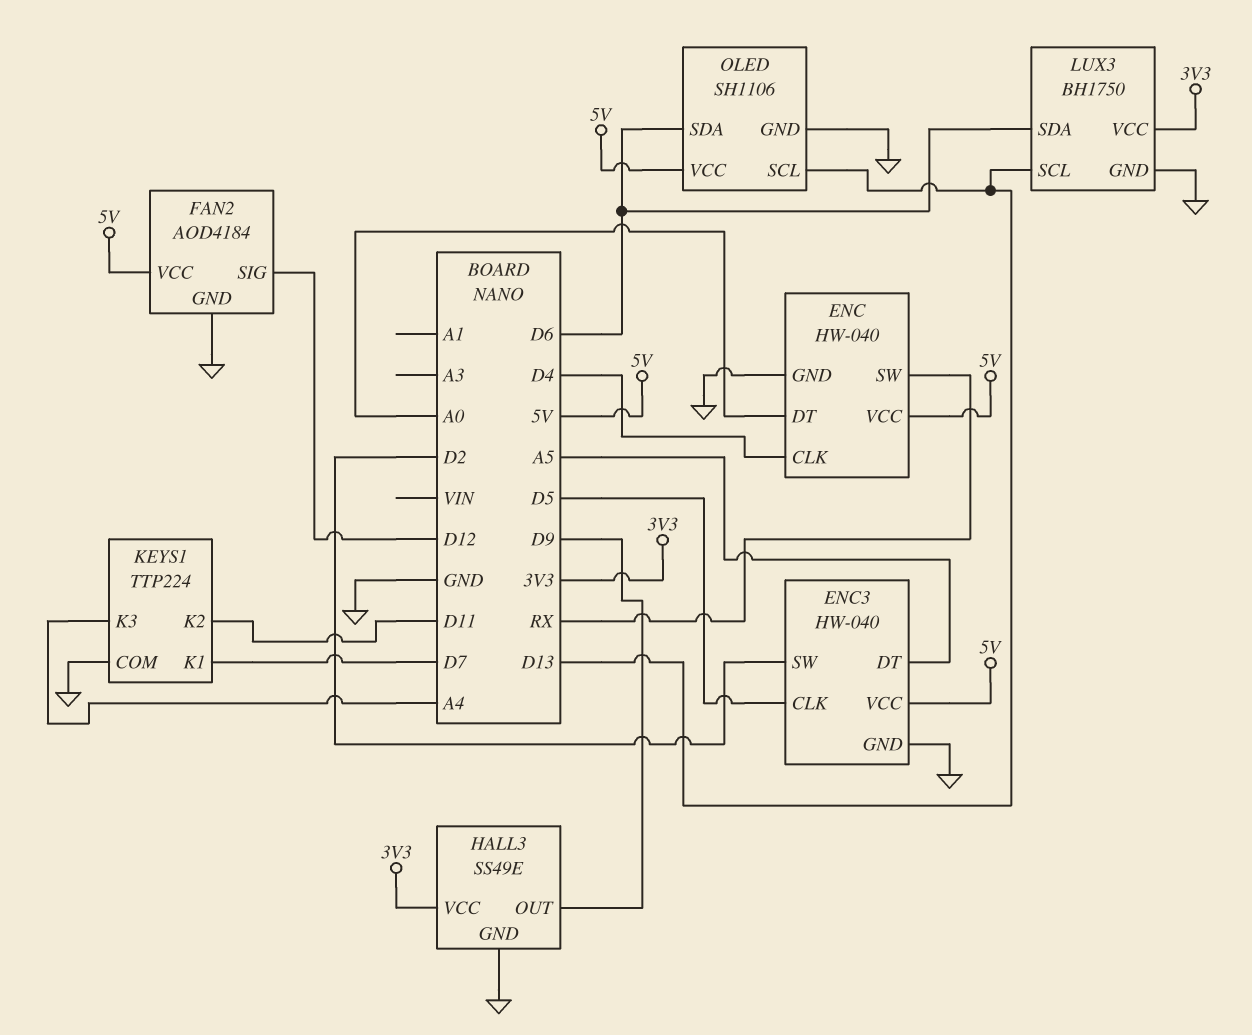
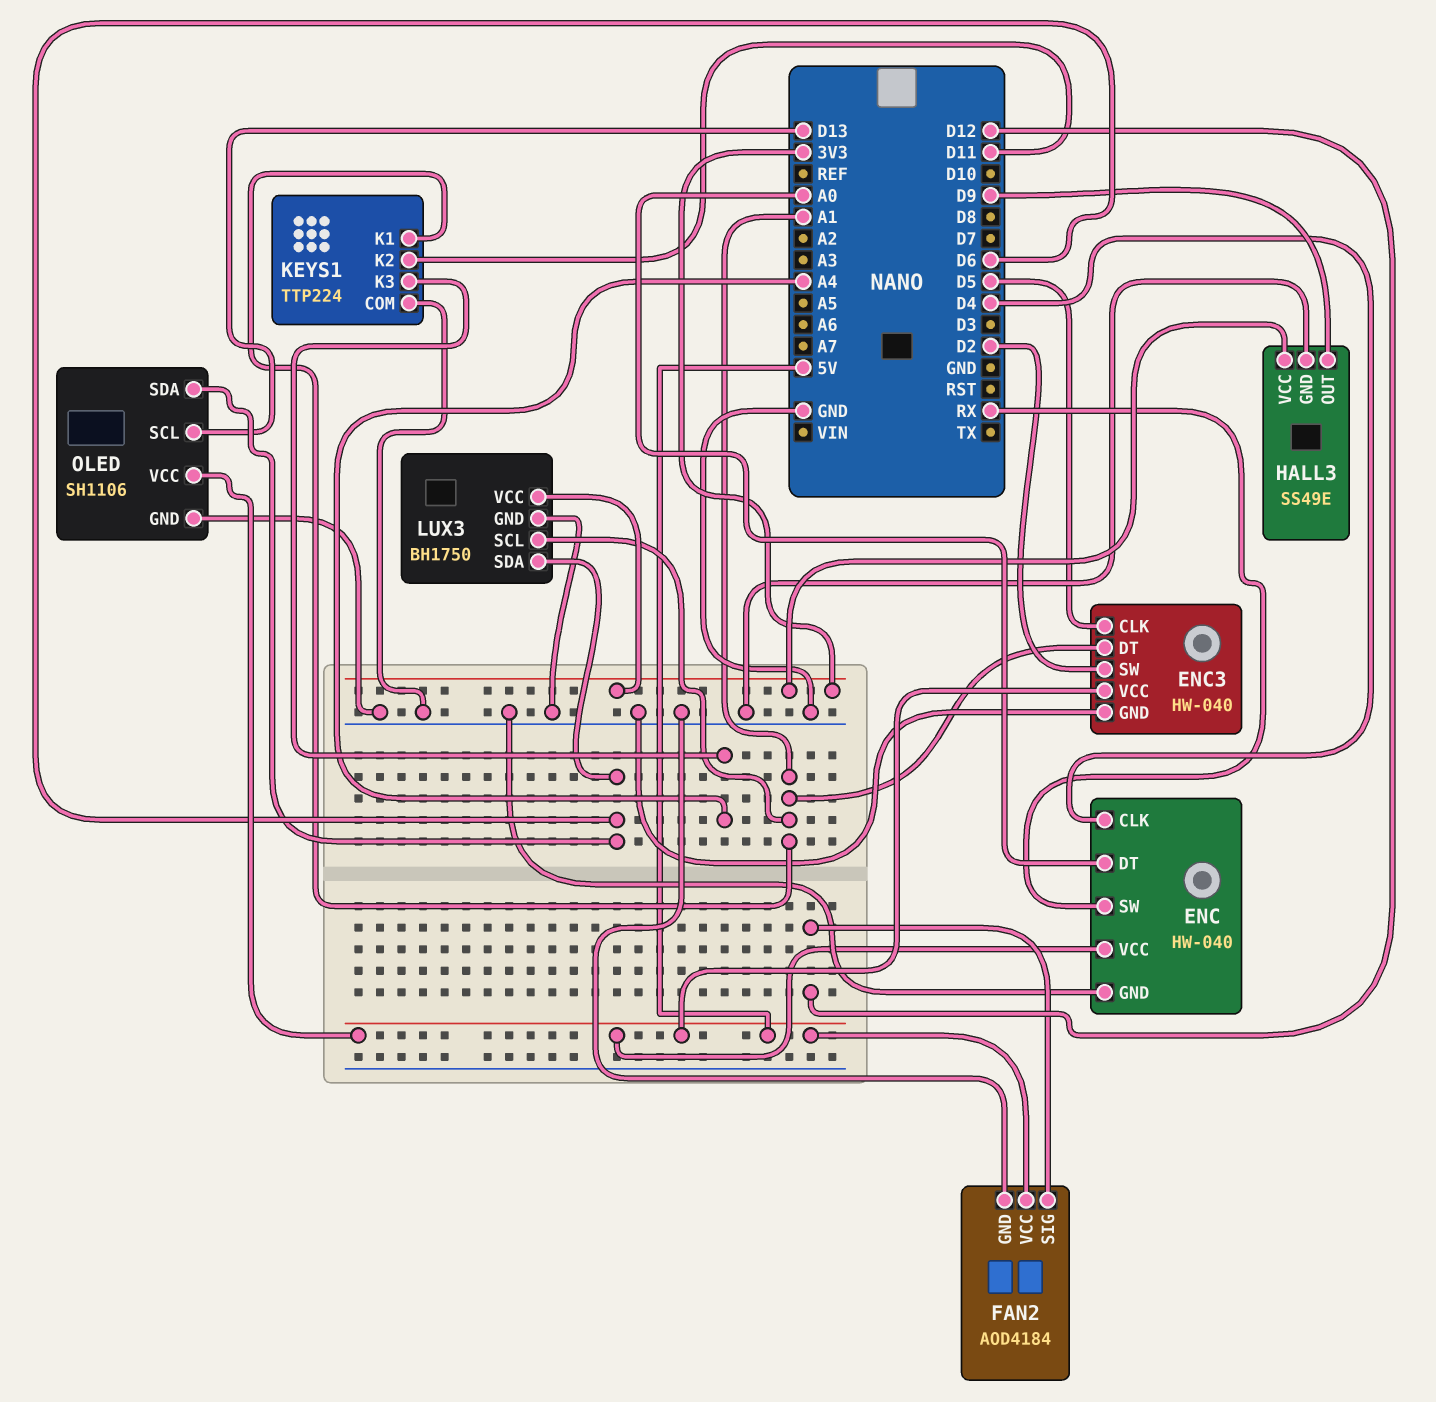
ENC3 pin DT: A5 -> A1
KEYS1 pin K1: D7 -> A1
LUX3 pin SCL: D13 -> A1

